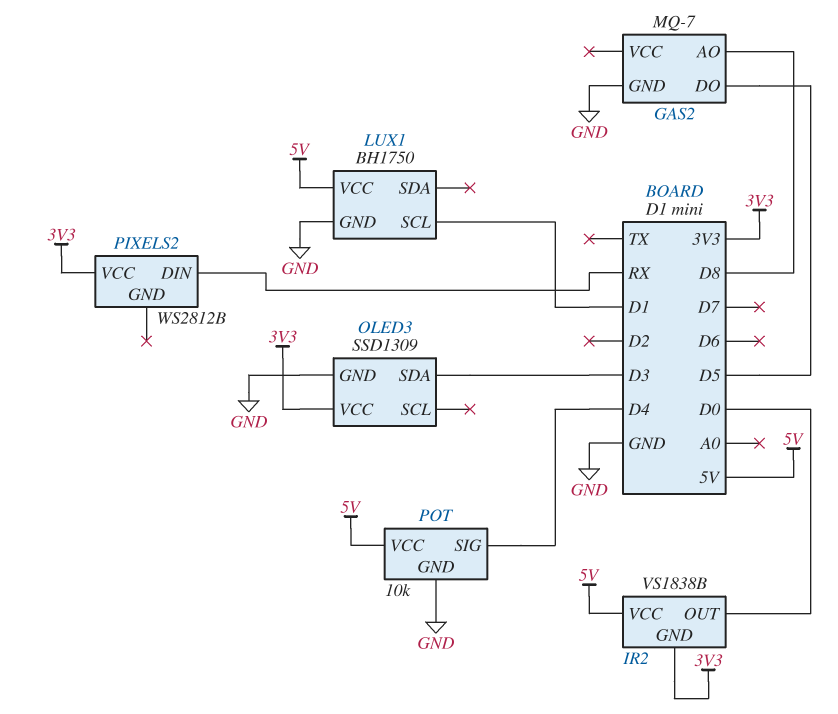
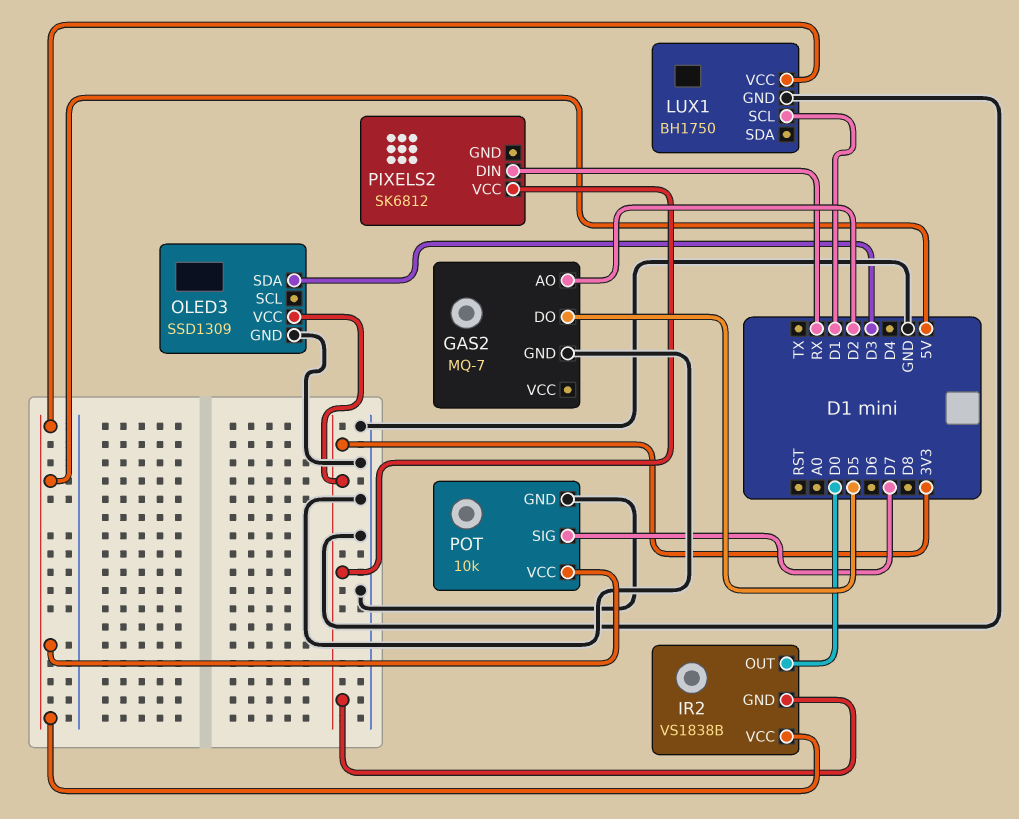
GAS2 pin AO: D8 -> D2
PIXELS2: WS2812B -> SK6812
POT pin SIG: D4 -> D7

